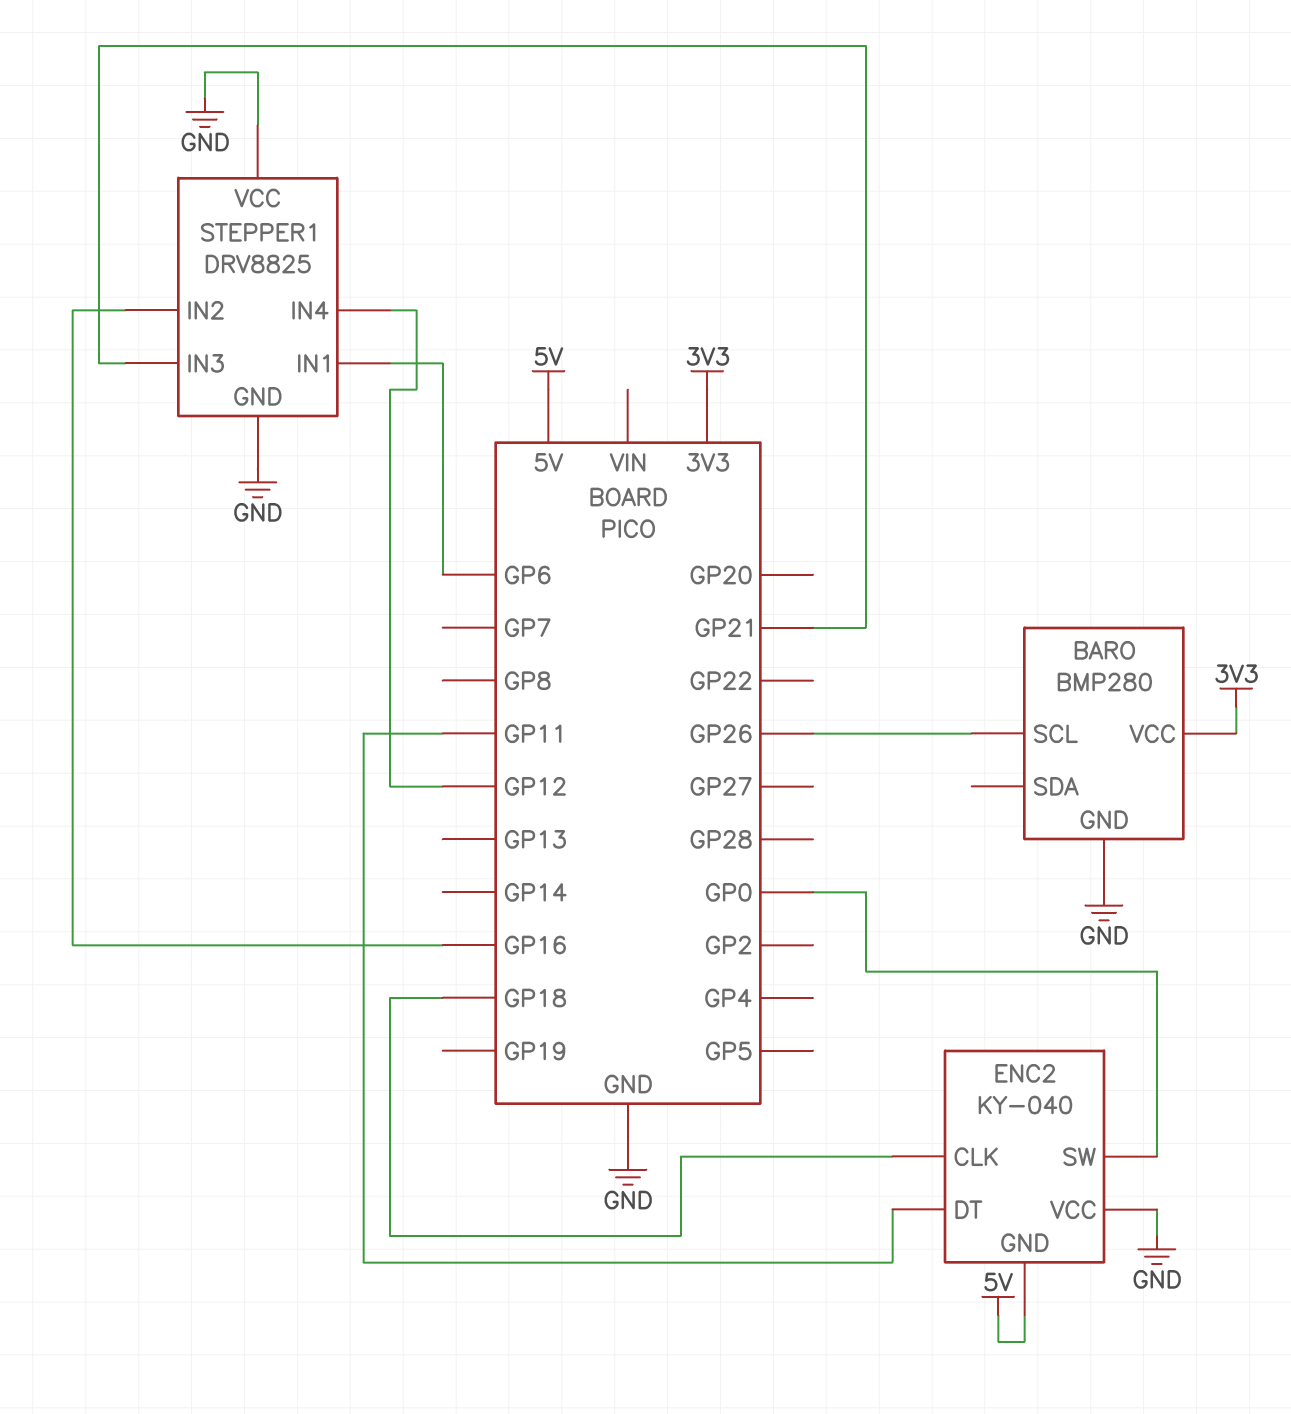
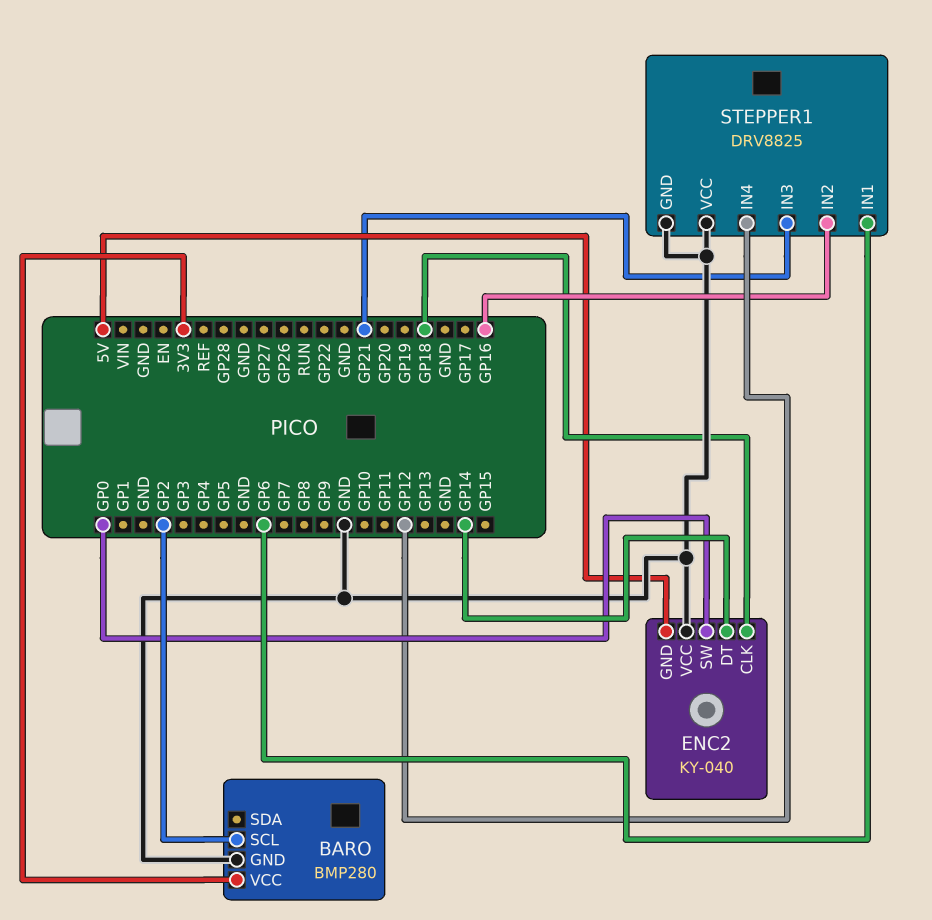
BARO pin SCL: GP26 -> GP2
ENC2 pin DT: GP11 -> GP14

